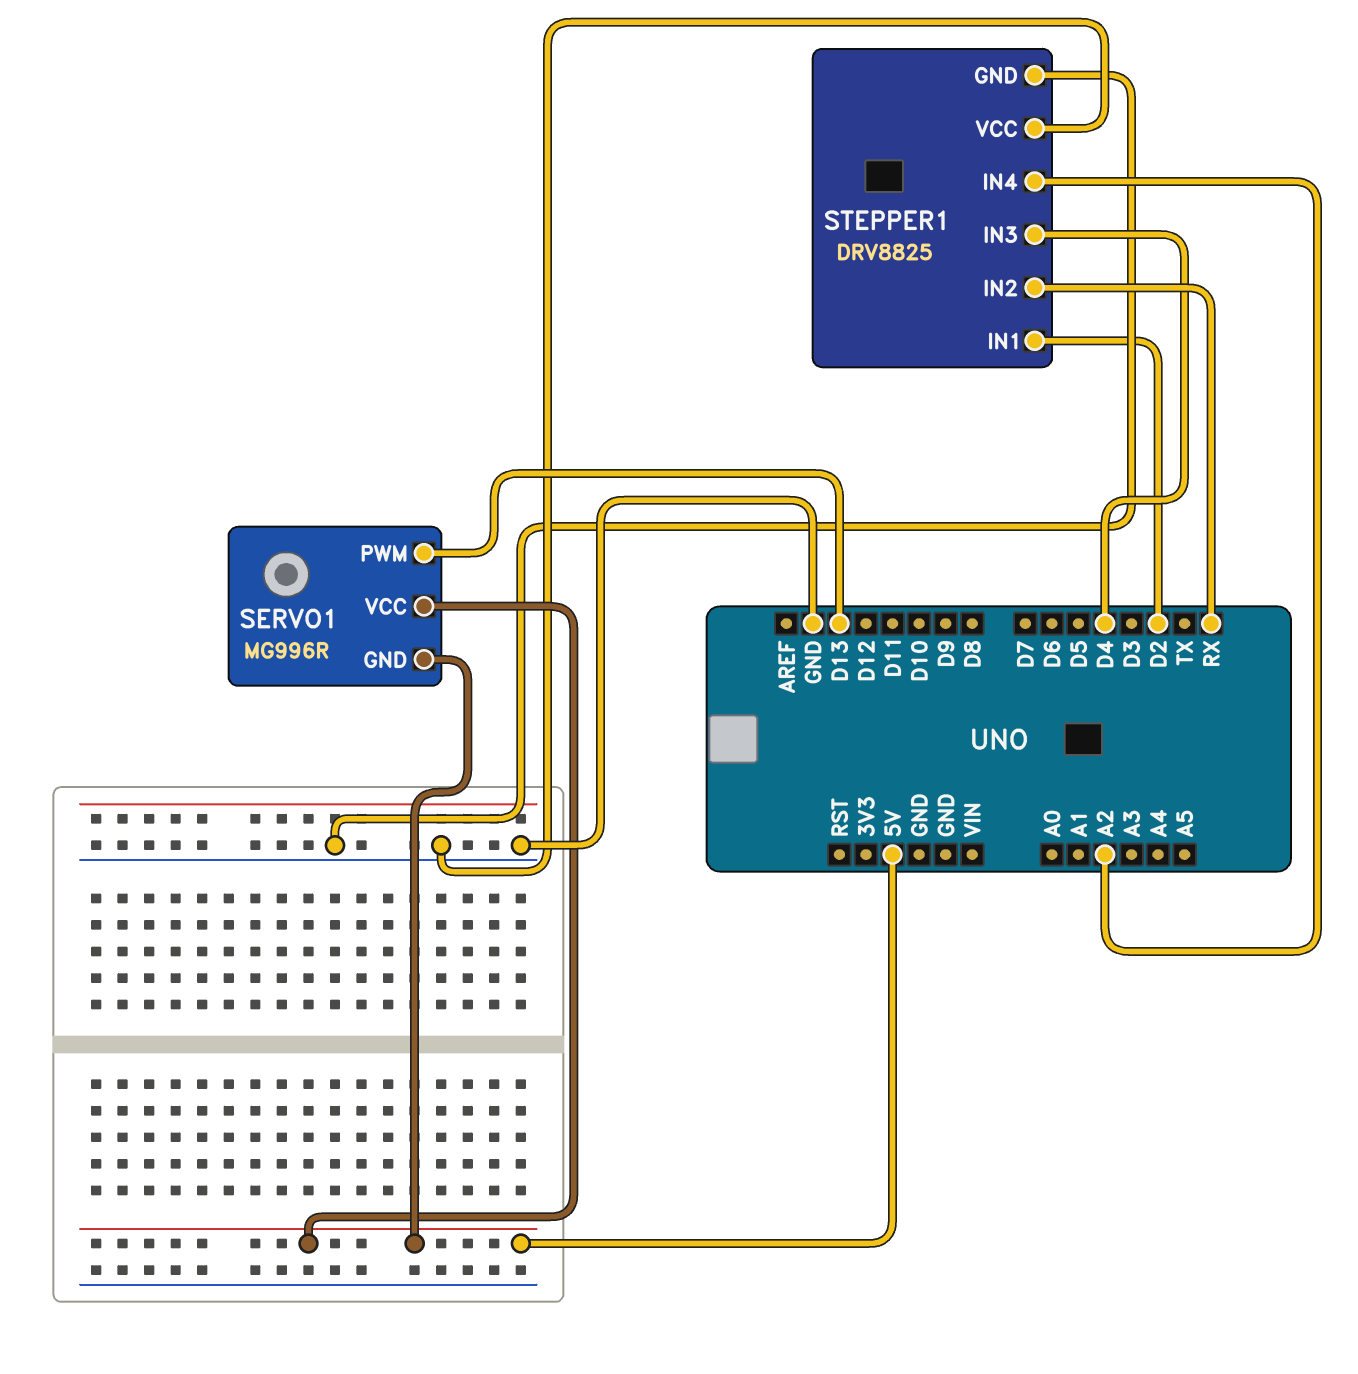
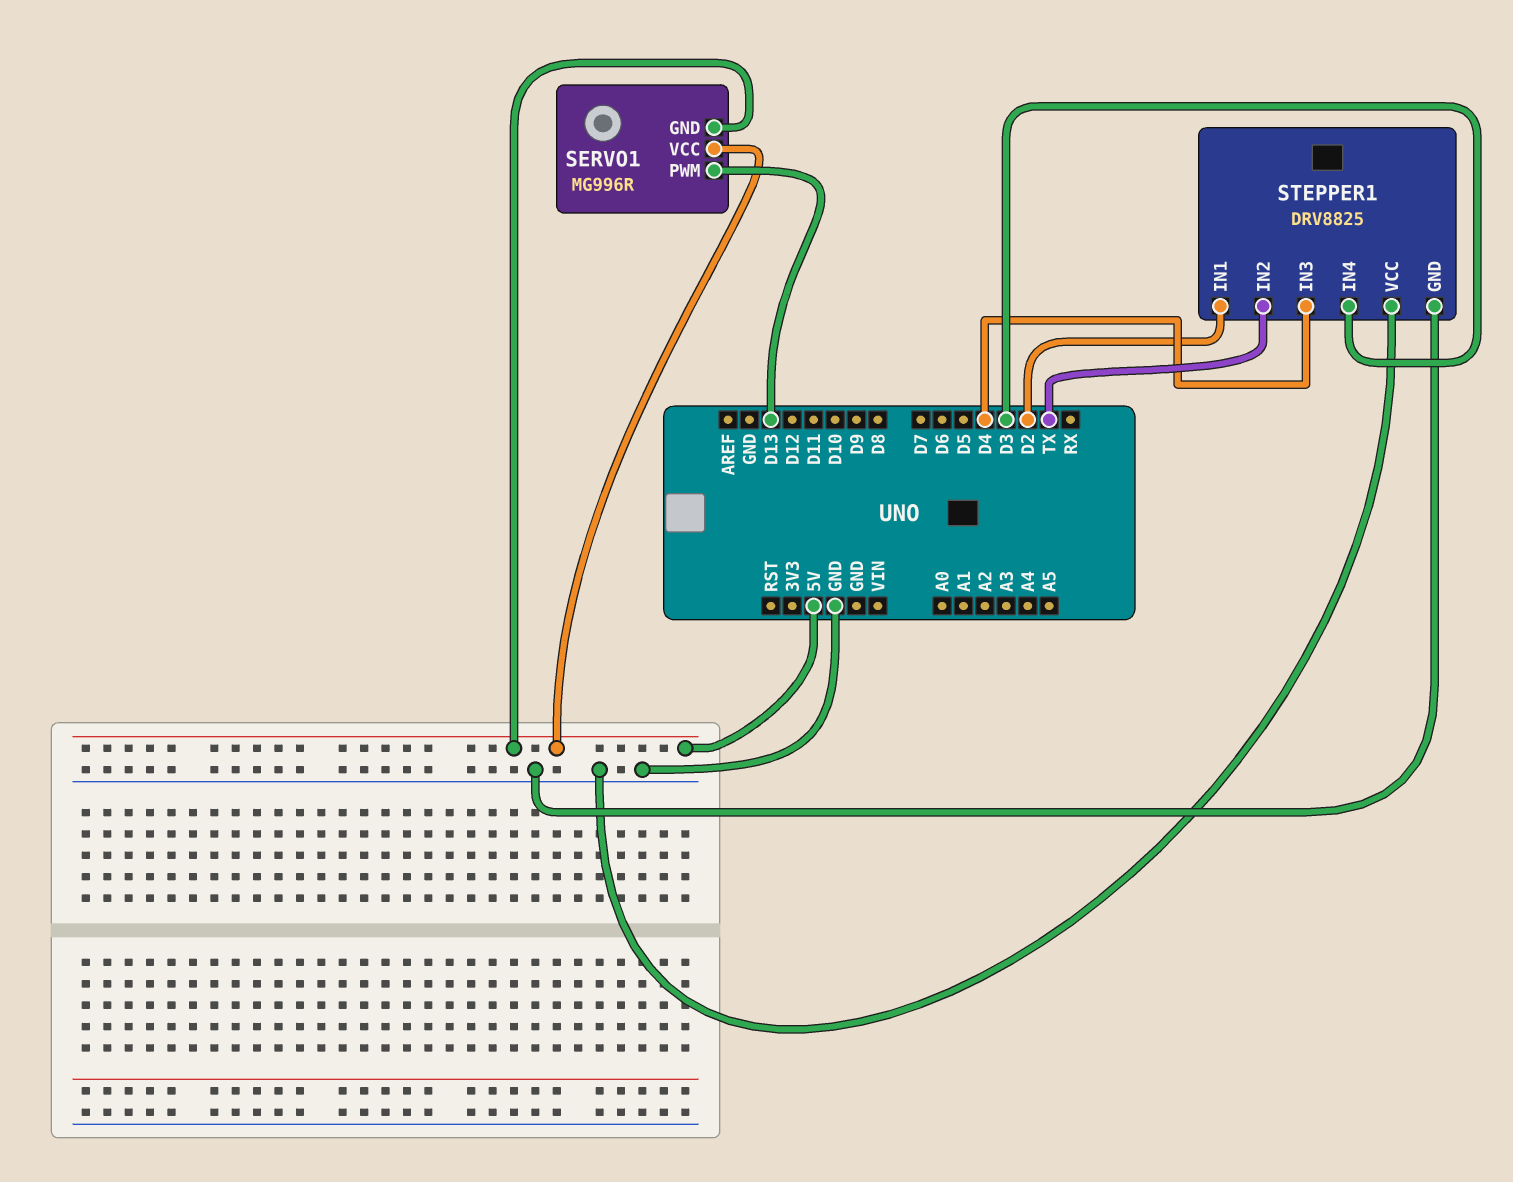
STEPPER1 pin IN2: RX -> TX
STEPPER1 pin IN4: A2 -> D3

